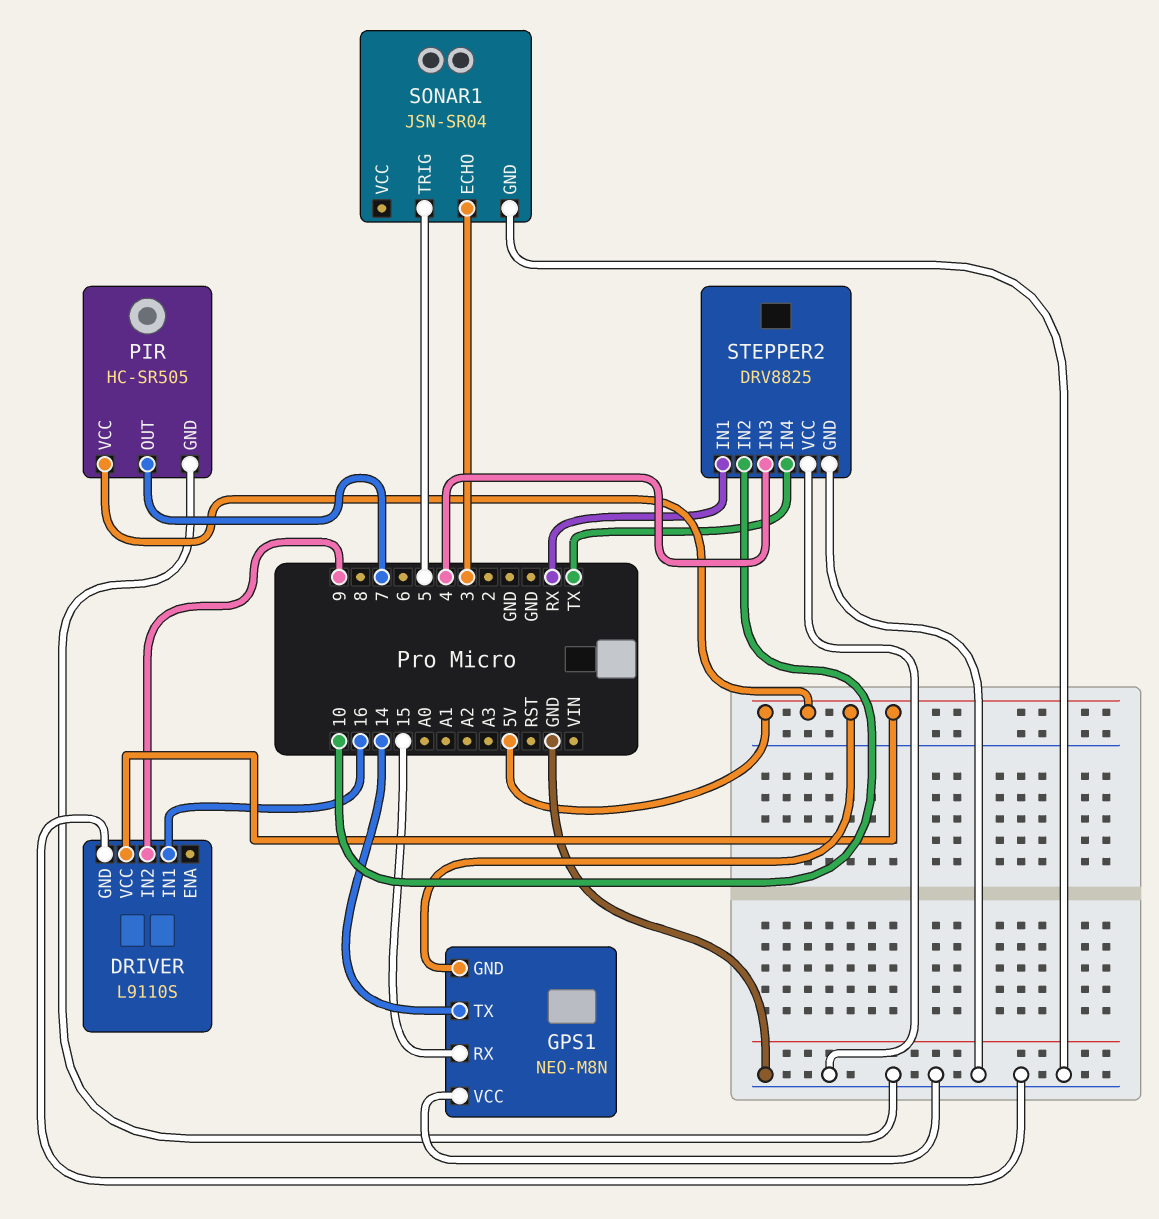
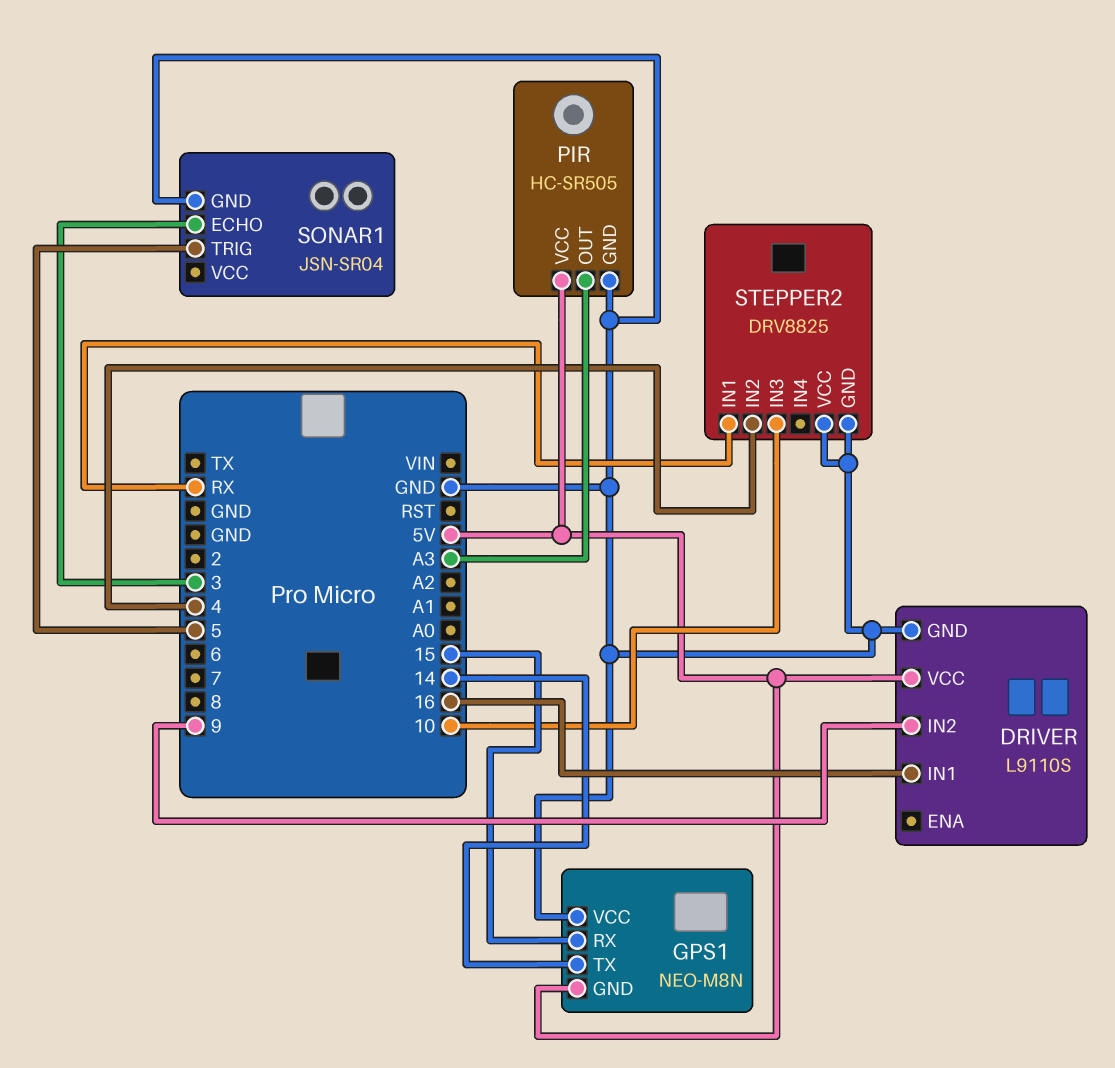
PIR pin OUT: 7 -> A3
STEPPER2 pin IN2: 10 -> 4
STEPPER2 pin IN3: 4 -> 10
STEPPER2 pin IN4: TX -> none

